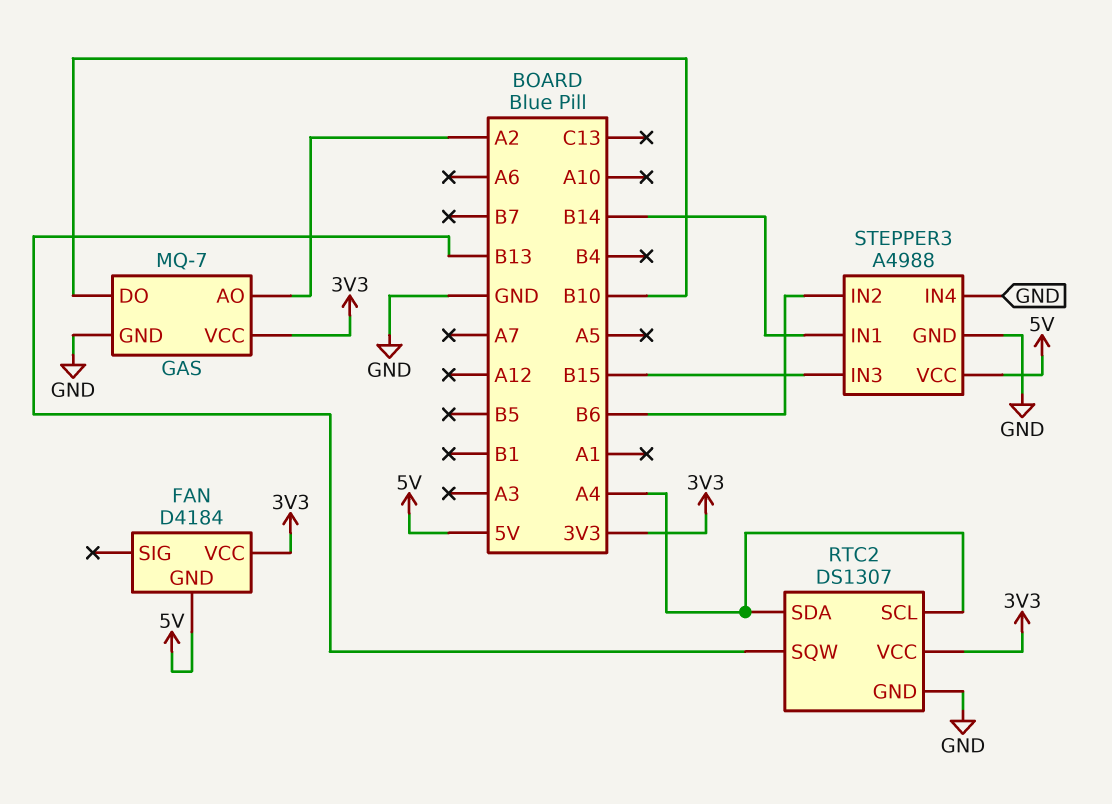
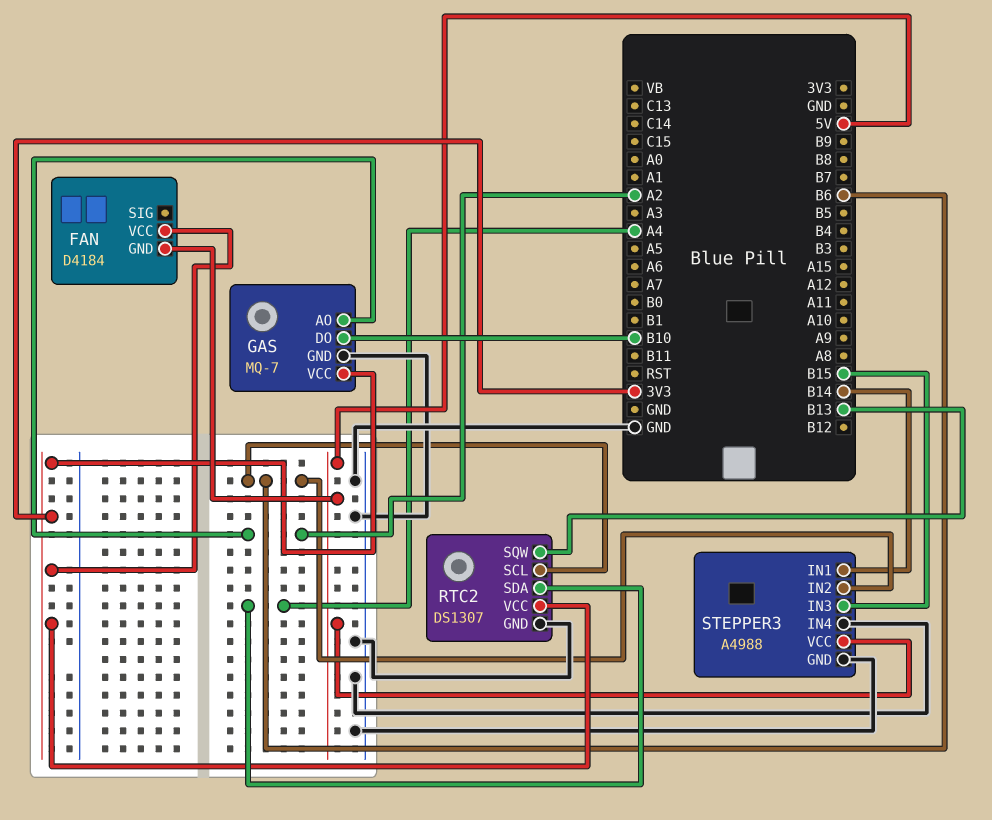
RTC2 pin SCL: A4 -> B6

